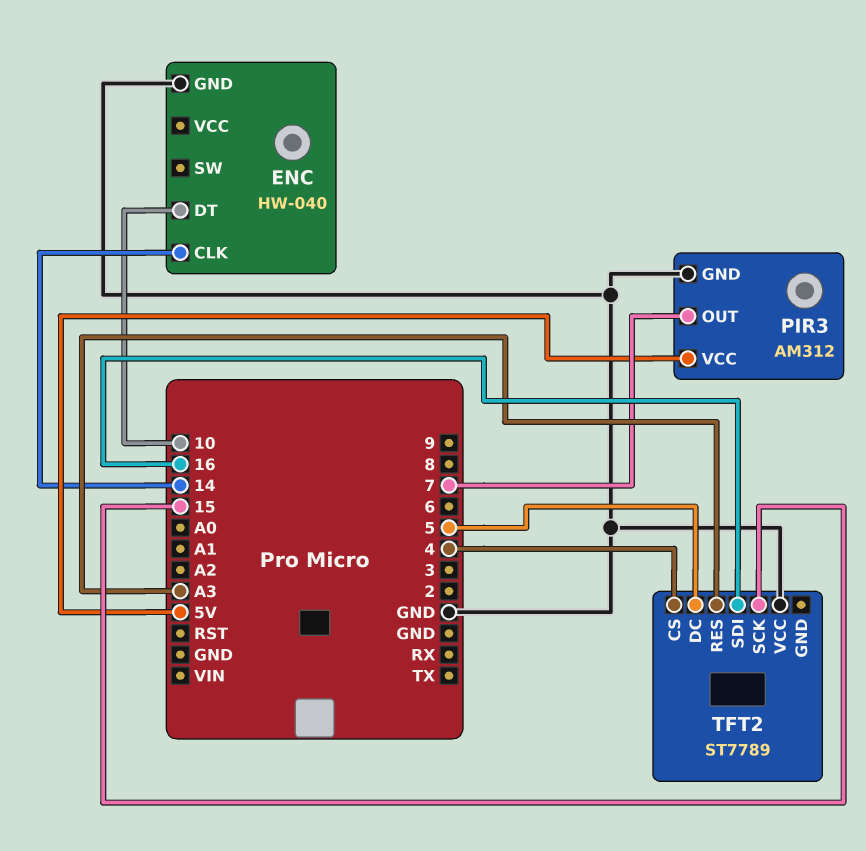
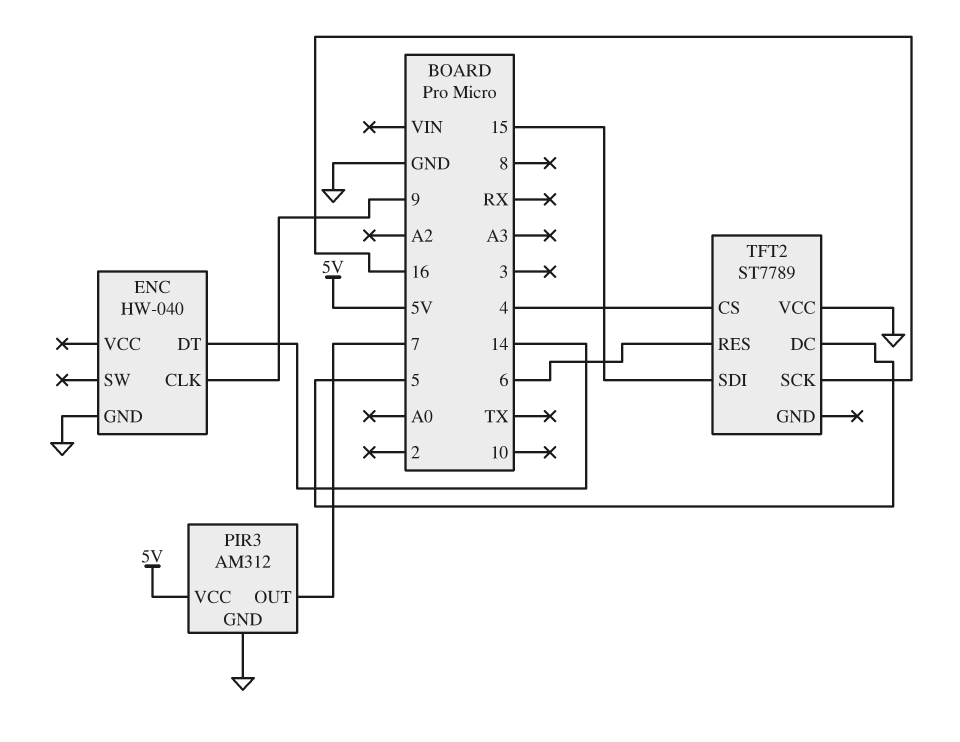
ENC pin CLK: 14 -> 9
ENC pin DT: 10 -> 14
TFT2 pin RES: A3 -> 6
TFT2 pin SCK: 15 -> 16
TFT2 pin SDI: 16 -> 15

